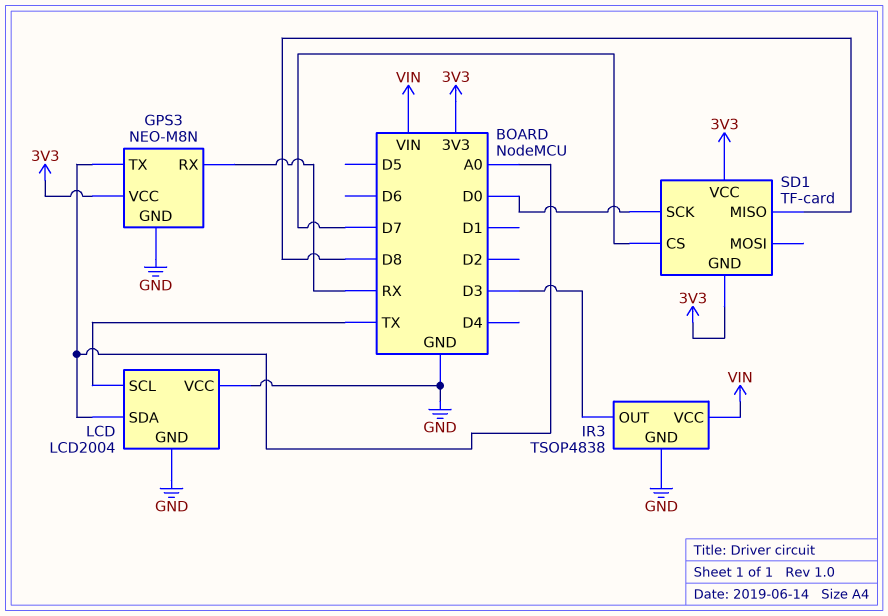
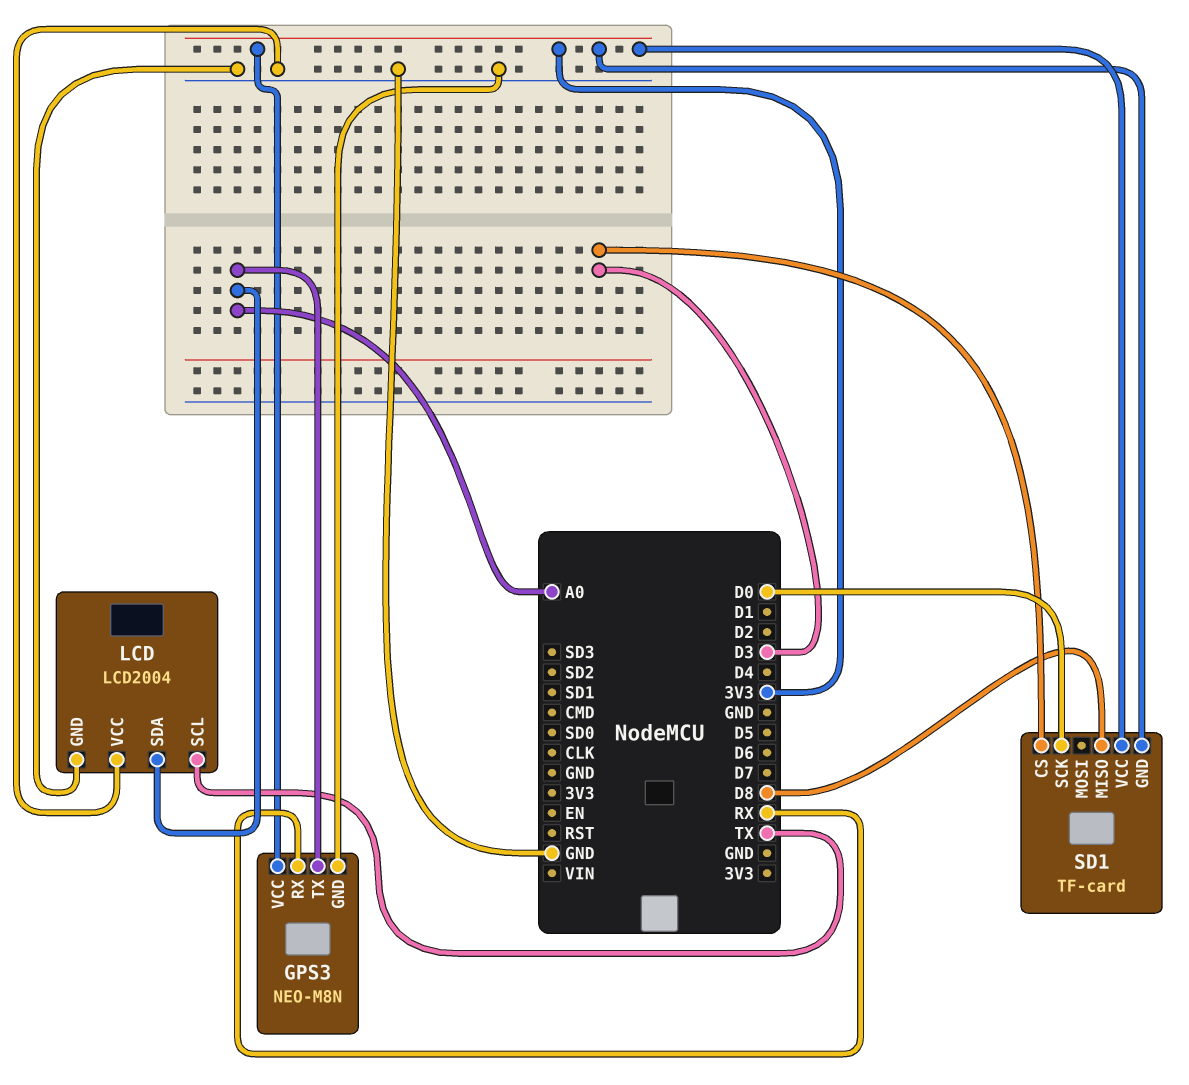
IR3: TSOP4838 -> none
IR3 pin GND: GND -> none
IR3 pin OUT: D3 -> none
IR3 pin VCC: VIN -> none
SD1 pin CS: D7 -> D3

